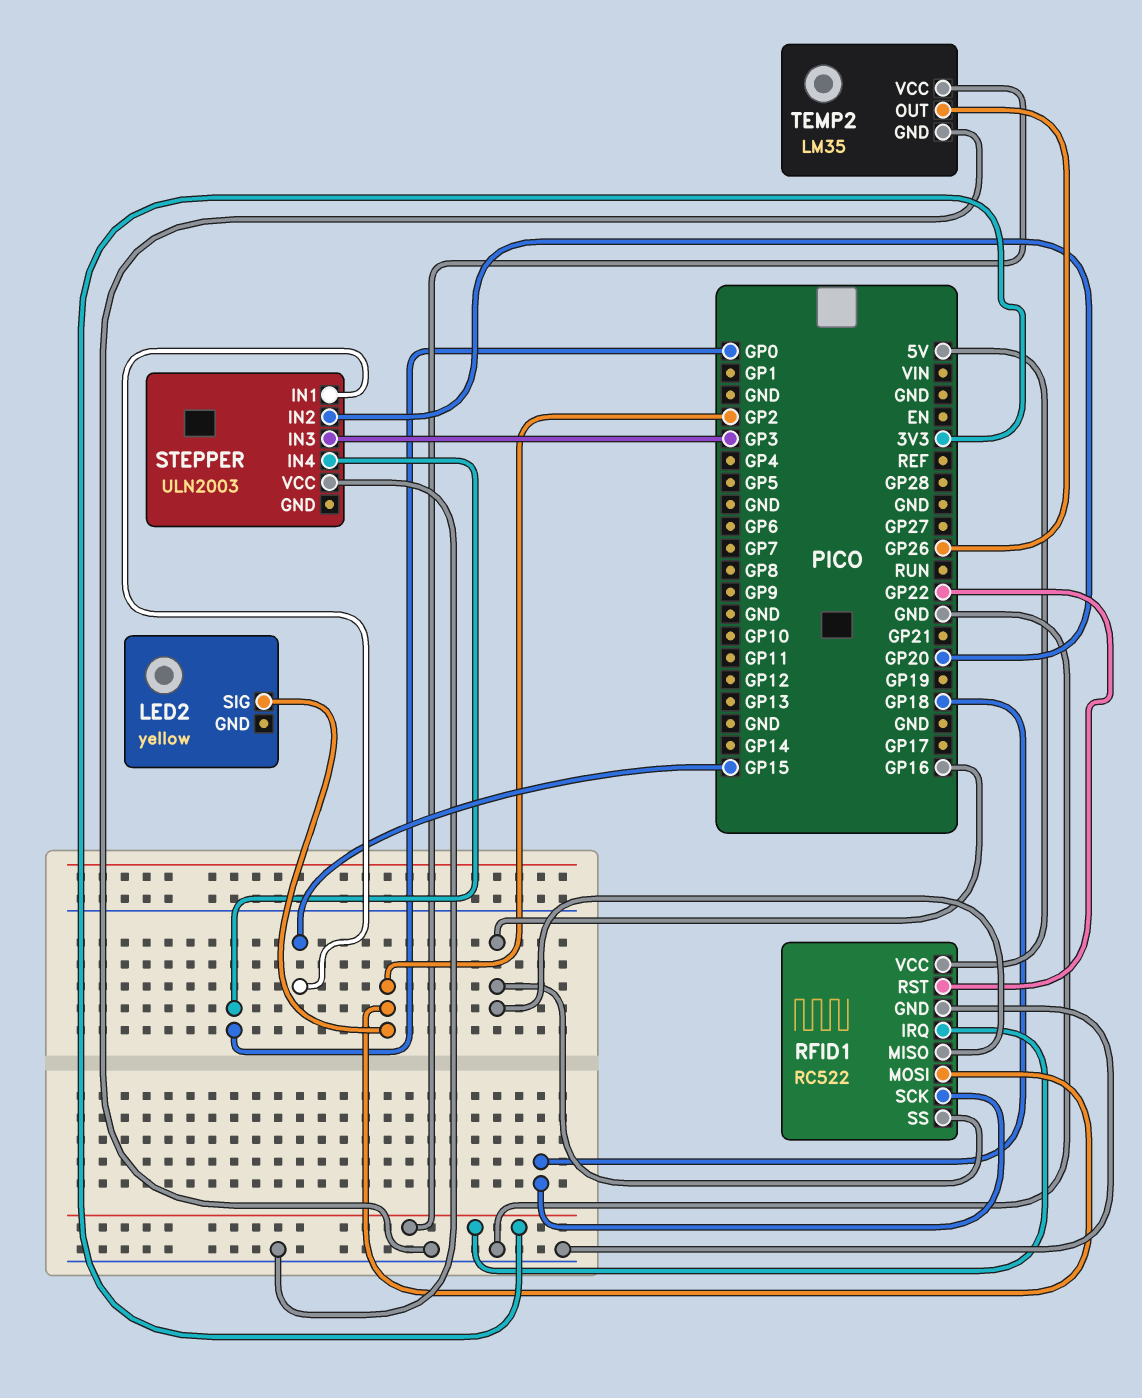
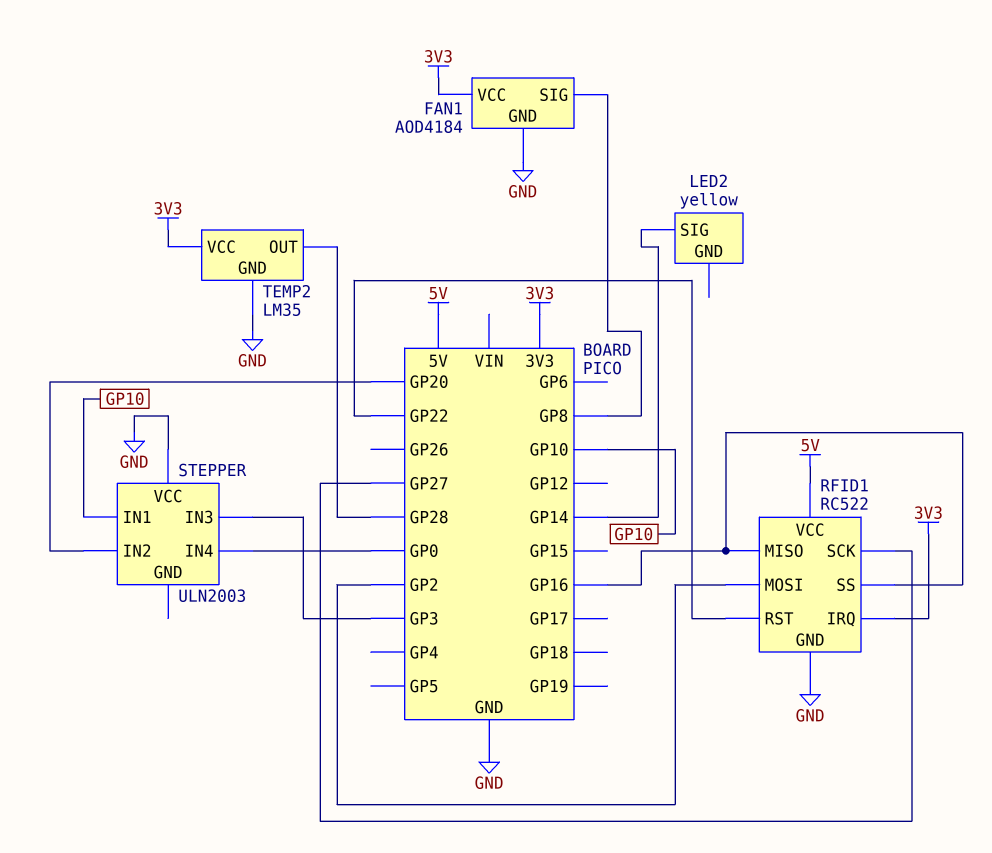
FAN1: none -> AOD4184
FAN1 pin GND: none -> GND
FAN1 pin SIG: none -> GP8
FAN1 pin VCC: none -> 3V3
LED2 pin SIG: GP2 -> GP14
RFID1 pin SCK: GP18 -> GP27
STEPPER pin IN1: GP15 -> GP10
TEMP2 pin OUT: GP26 -> GP28

